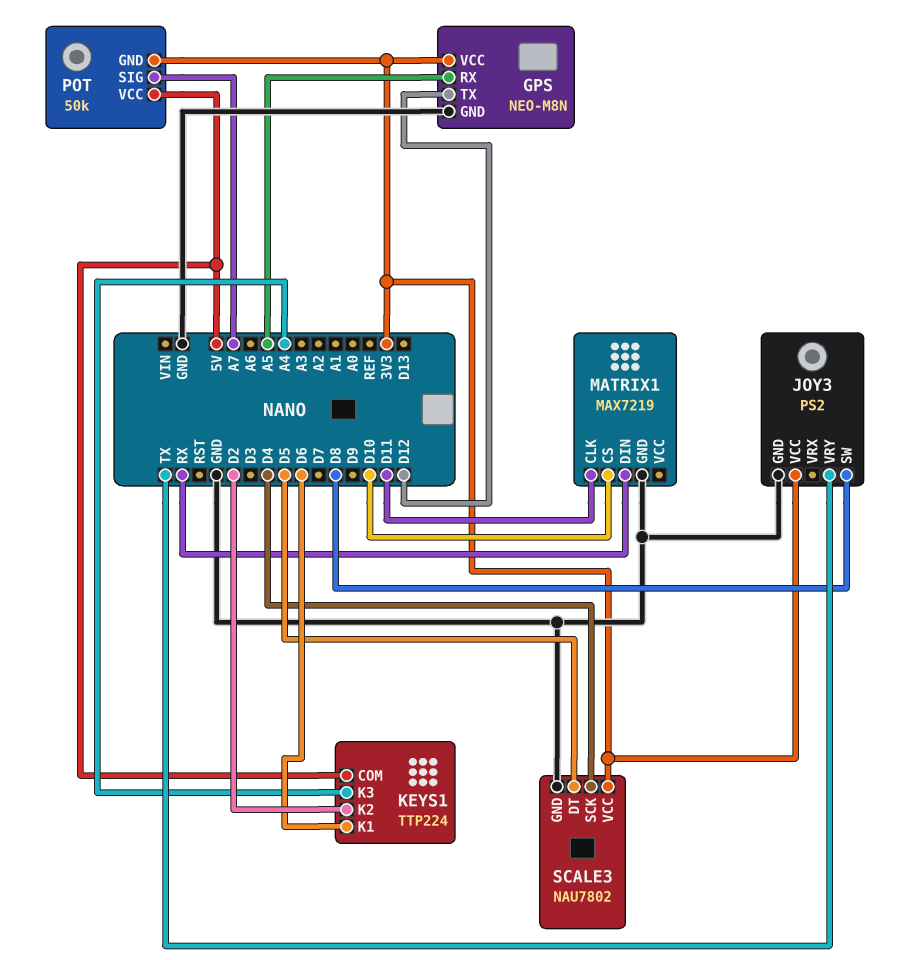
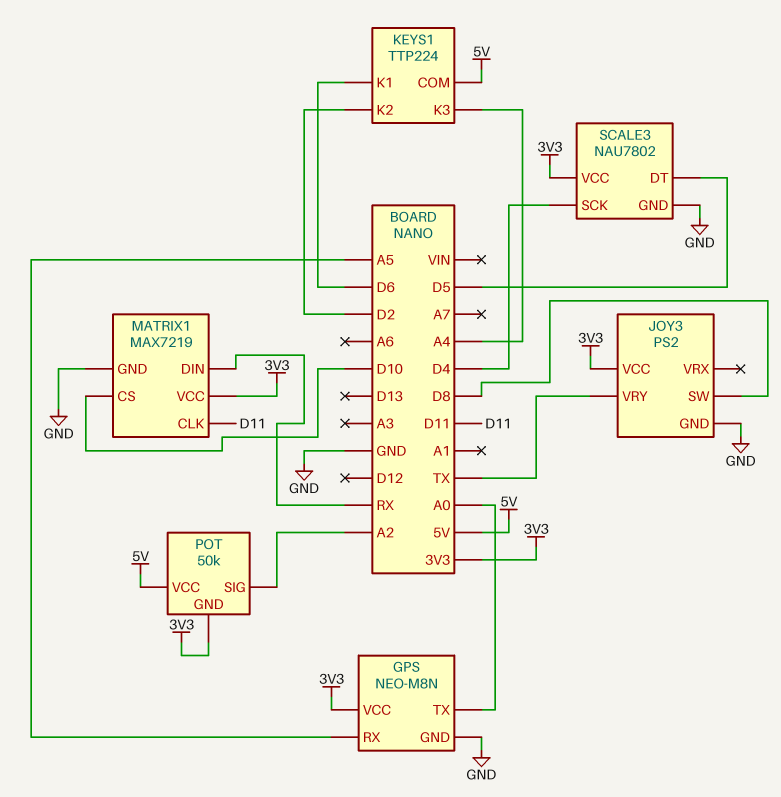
GPS pin TX: D12 -> A0
MATRIX1 pin VCC: none -> 3V3
POT pin SIG: A7 -> A2

